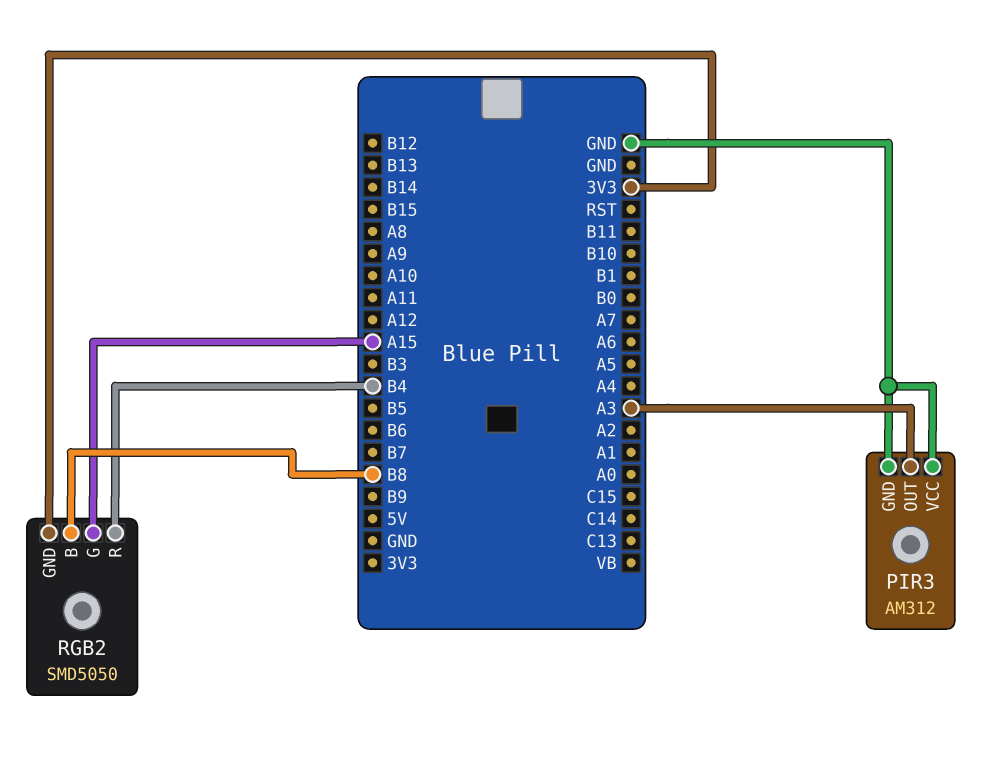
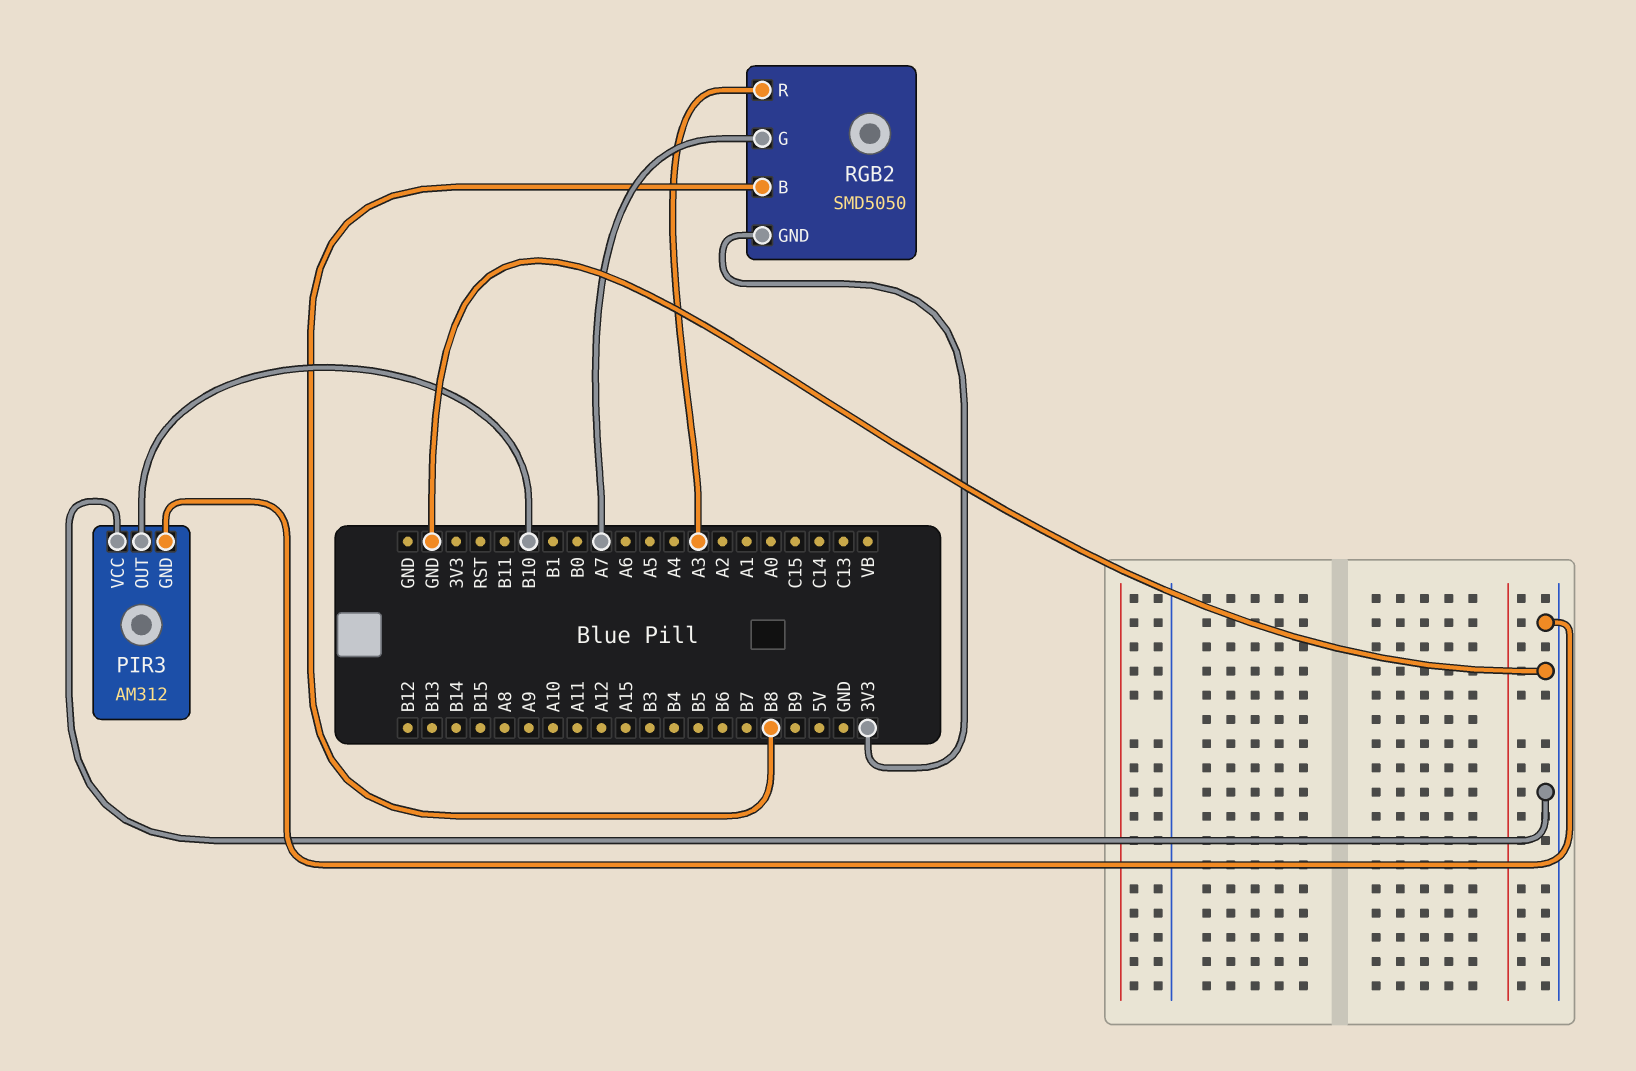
PIR3 pin OUT: A3 -> B10
RGB2 pin G: A15 -> A7
RGB2 pin R: B4 -> A3

